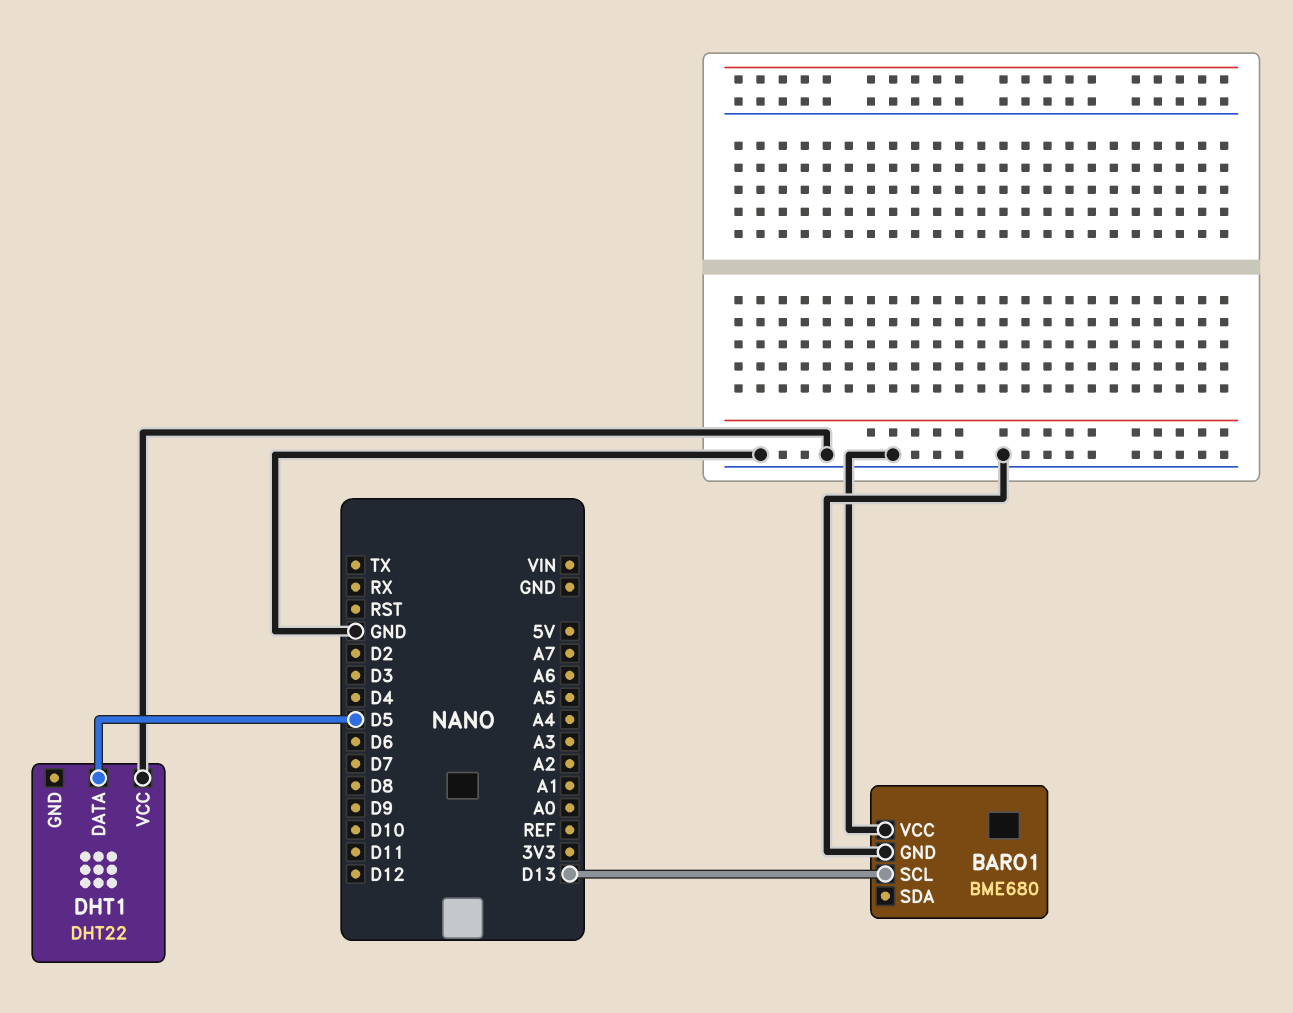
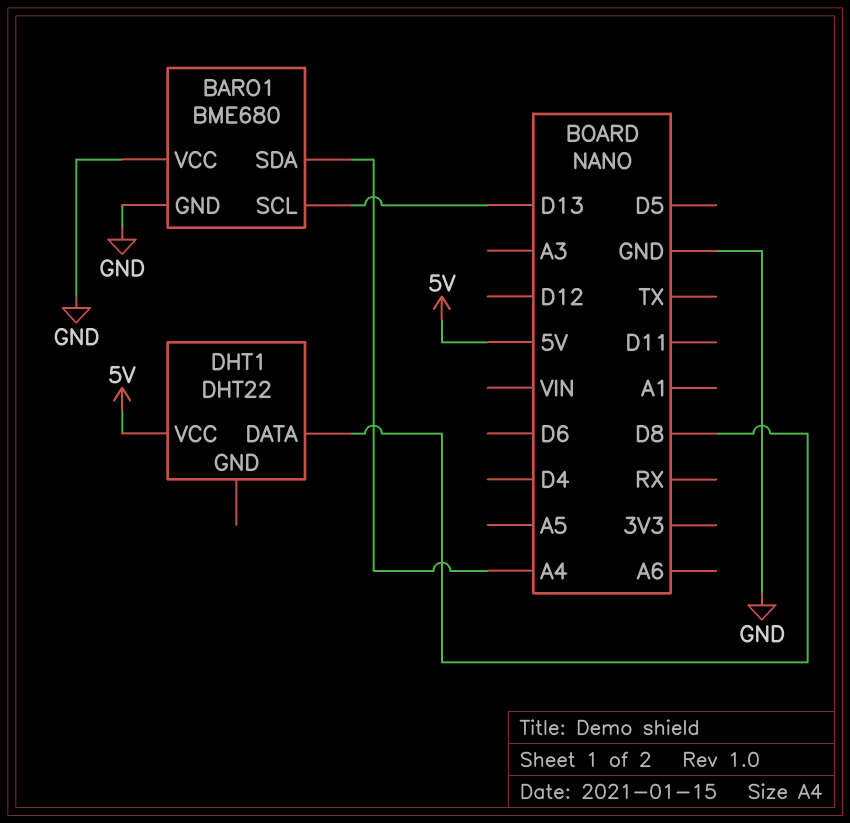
BARO1 pin SDA: none -> A4
DHT1 pin DATA: D5 -> D8
DHT1 pin VCC: GND -> 5V

